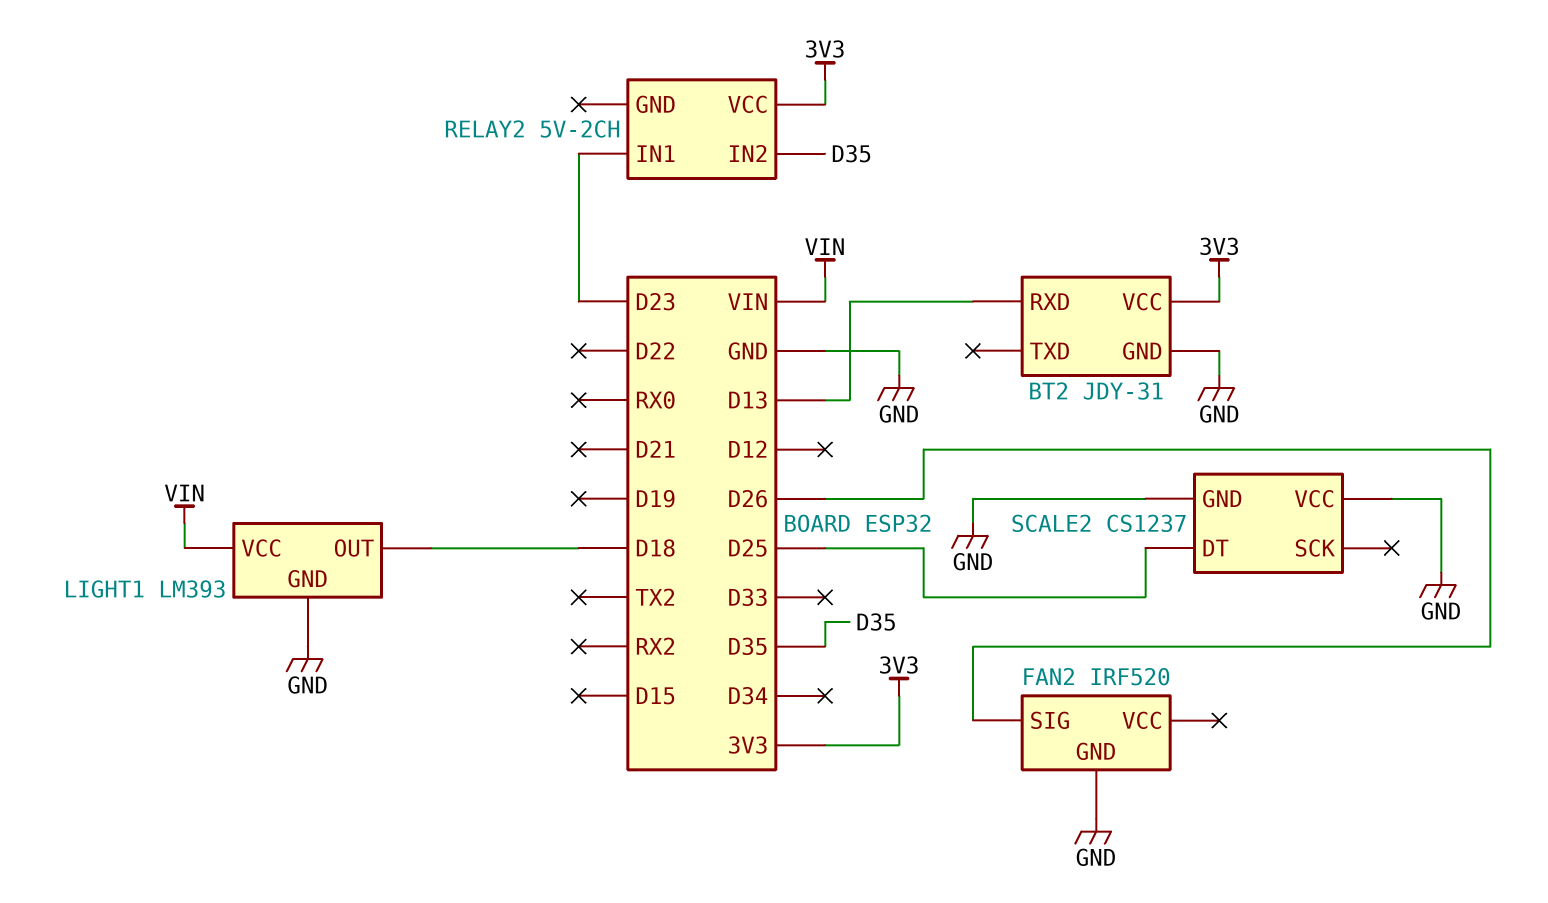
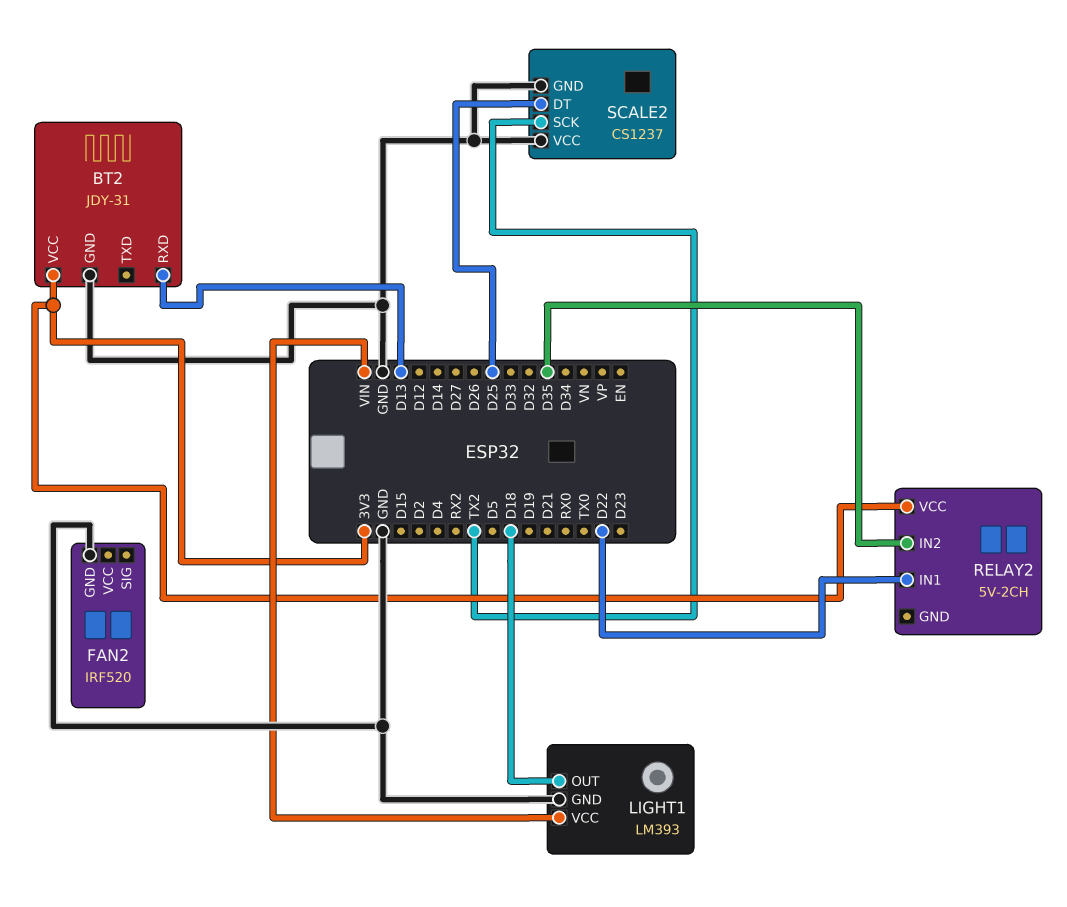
FAN2 pin SIG: D26 -> none
RELAY2 pin IN1: D23 -> D22
SCALE2 pin SCK: none -> TX2

